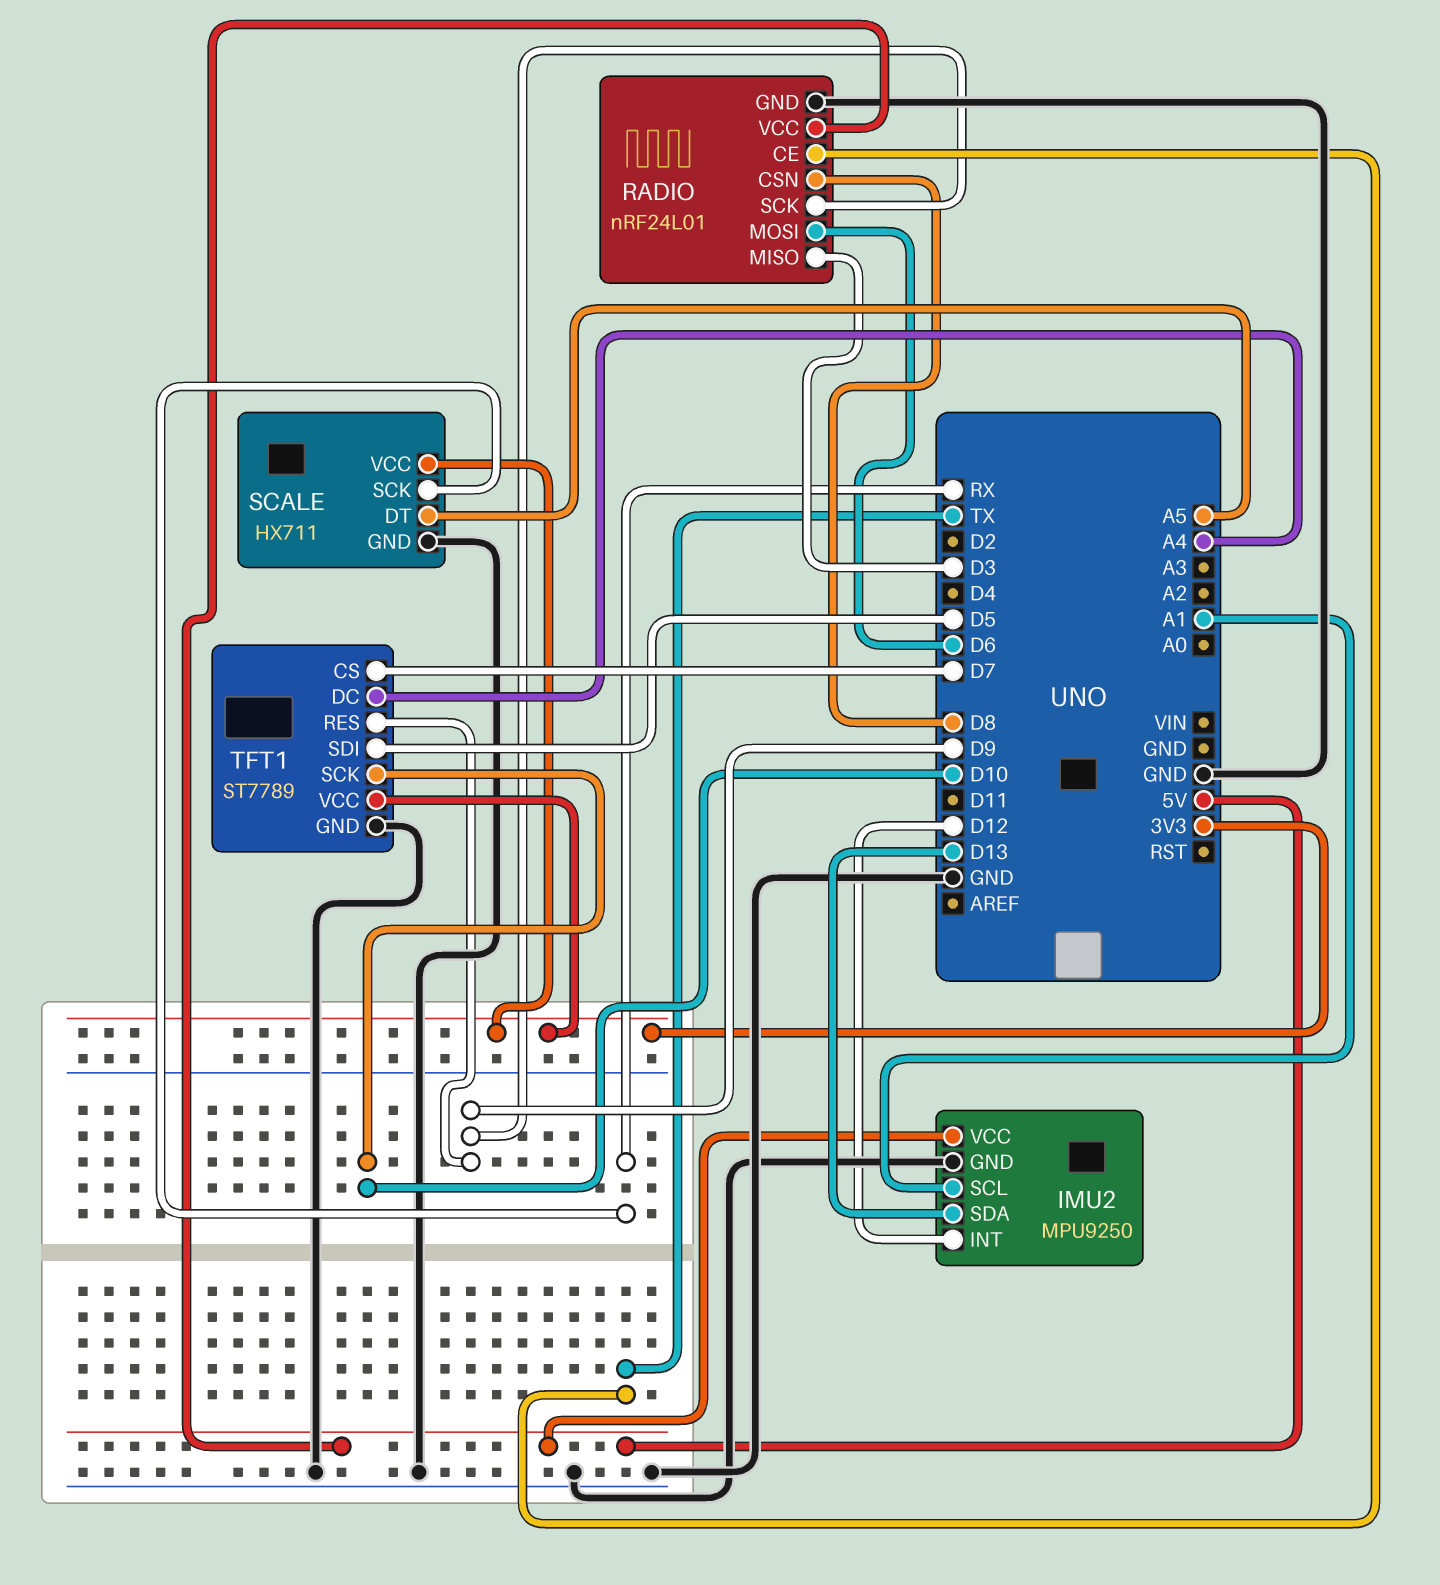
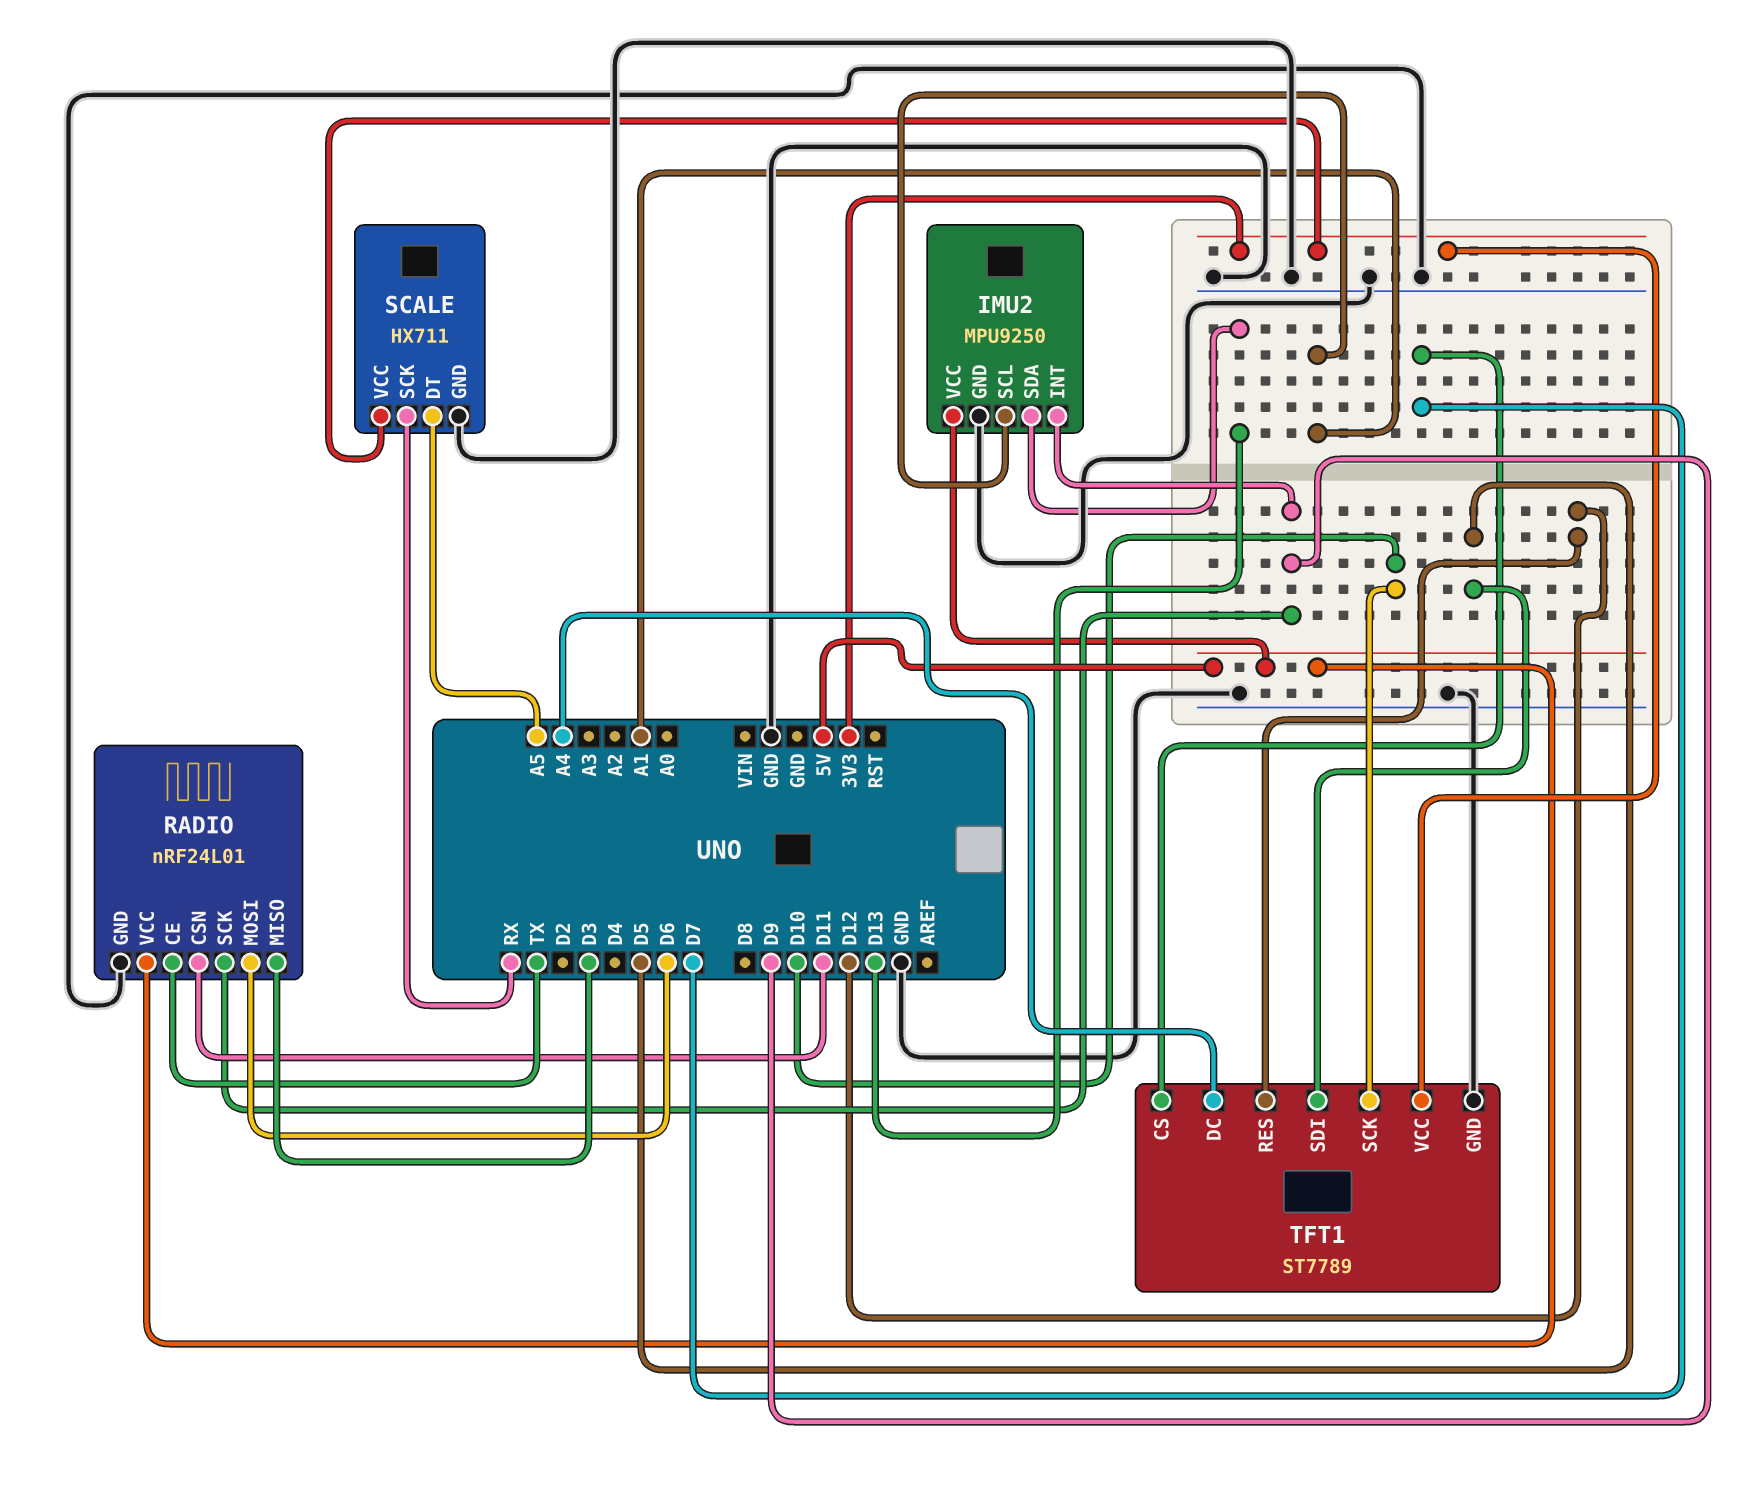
IMU2 pin INT: D12 -> D9
RADIO pin CSN: D8 -> D11
TFT1 pin RES: D9 -> D12

